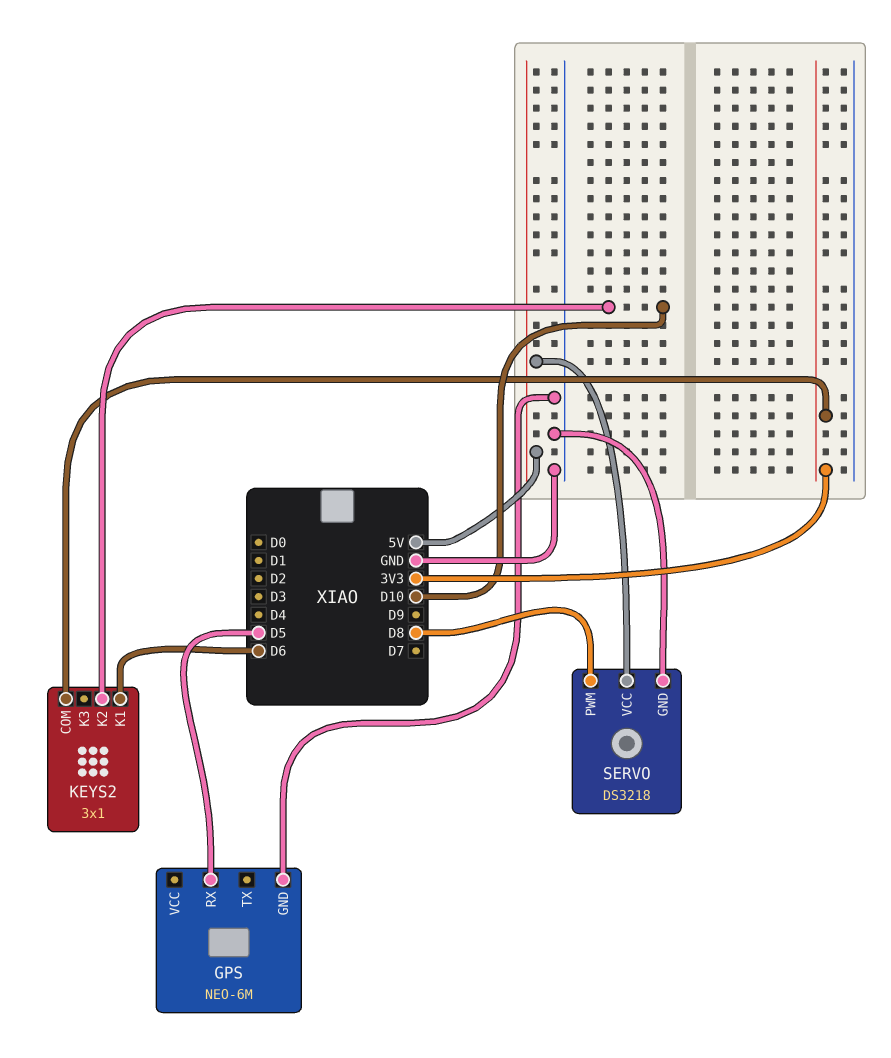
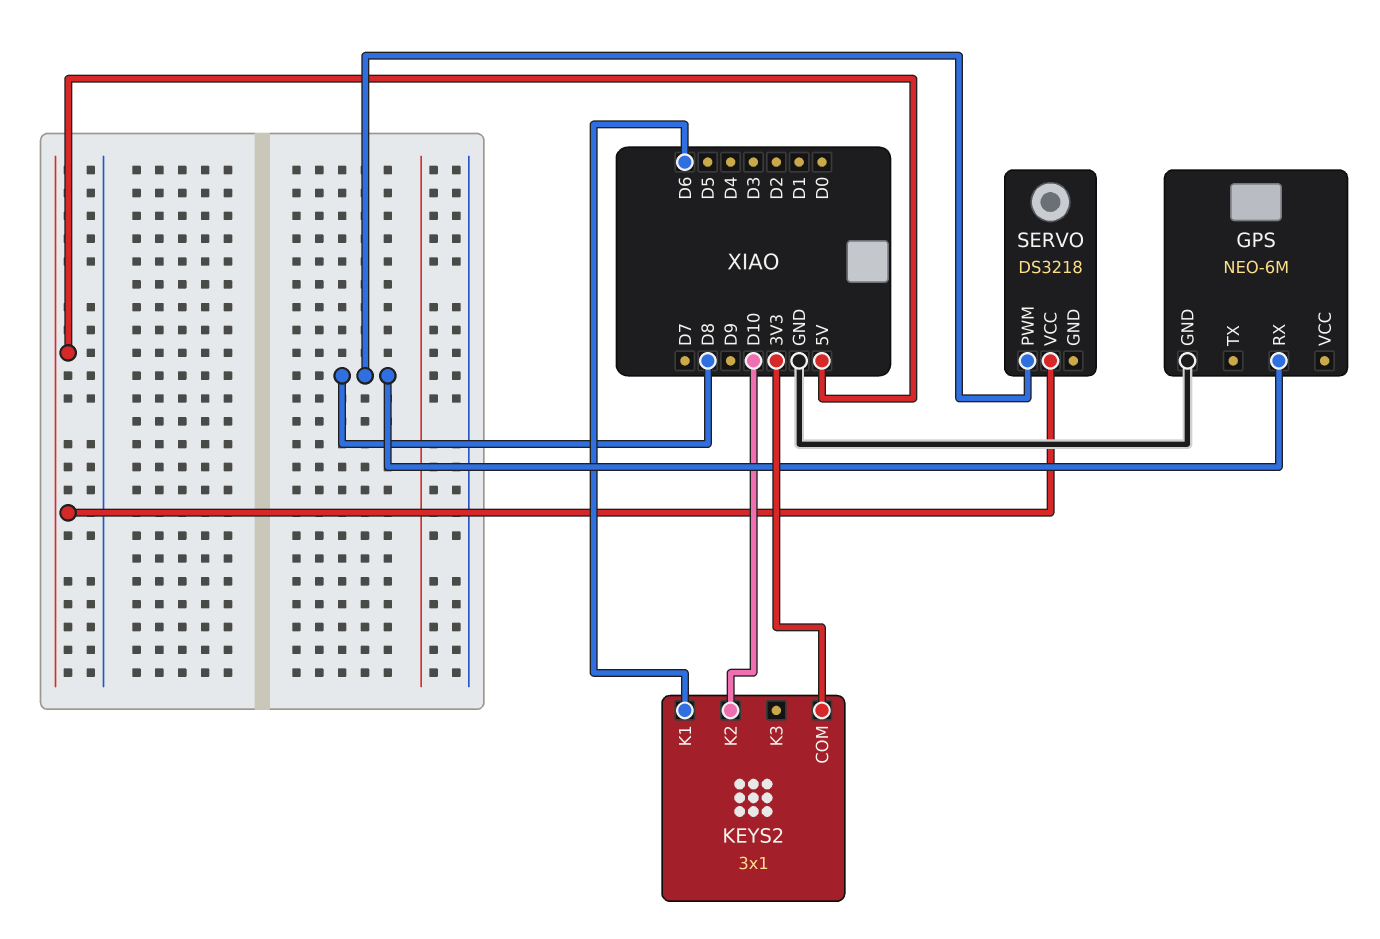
GPS pin RX: D5 -> D8
SERVO pin GND: GND -> none

